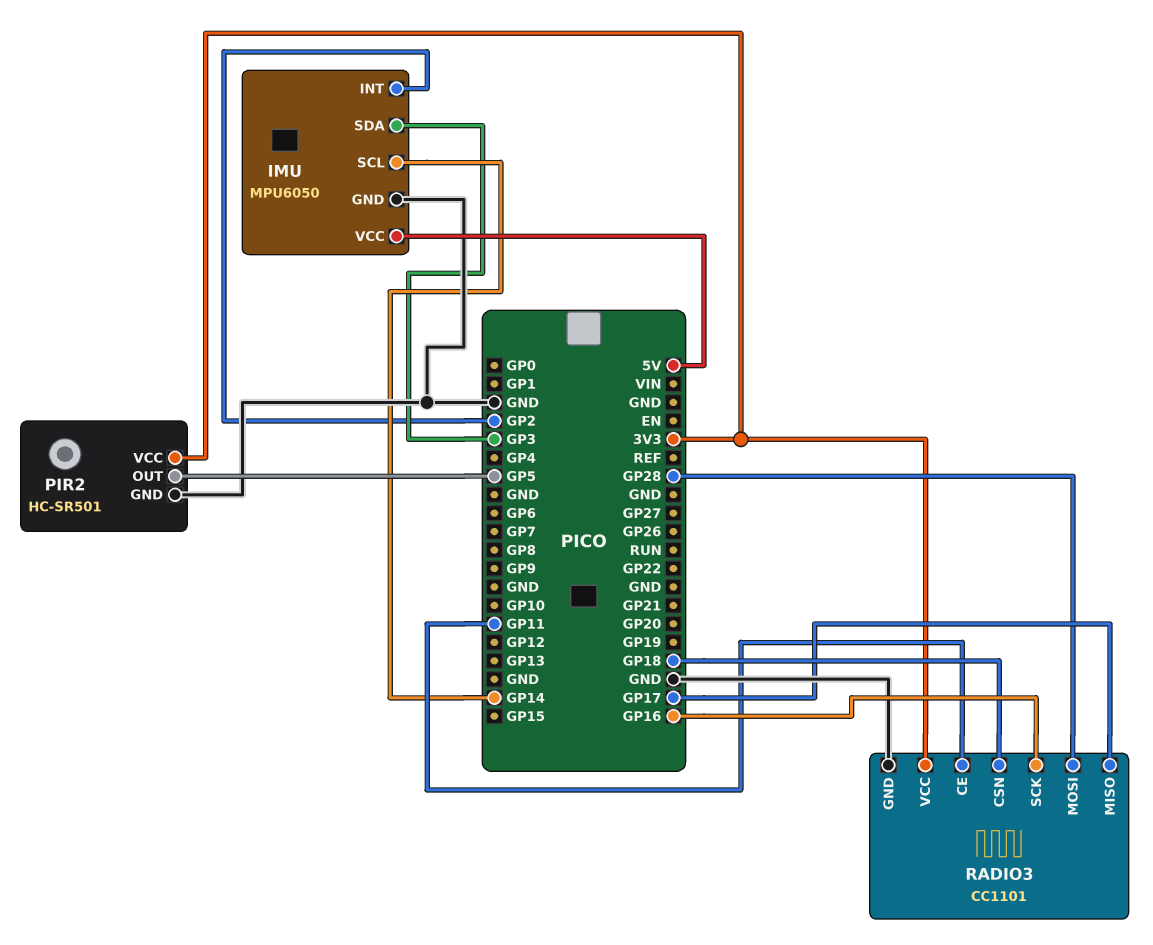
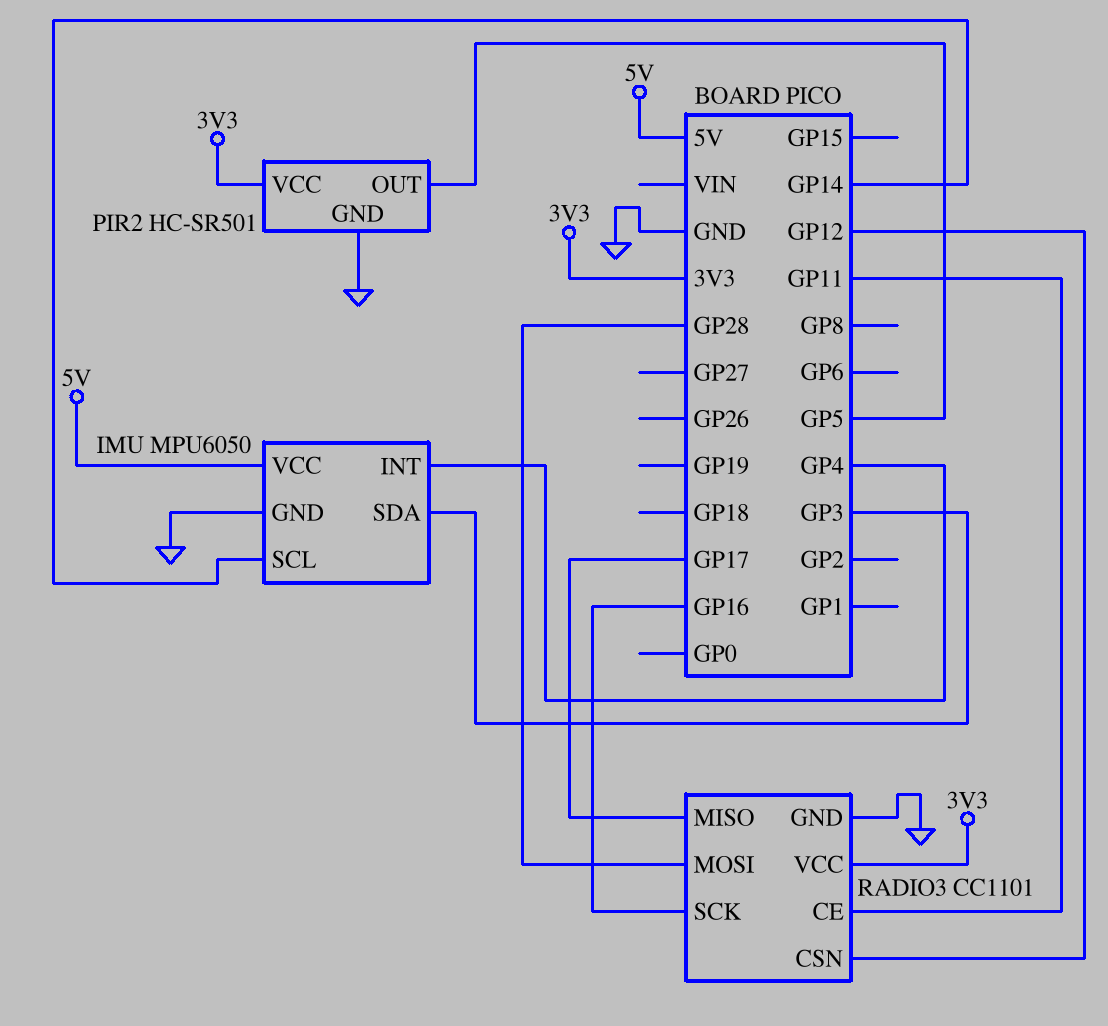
IMU pin INT: GP2 -> GP4
RADIO3 pin CSN: GP18 -> GP12

